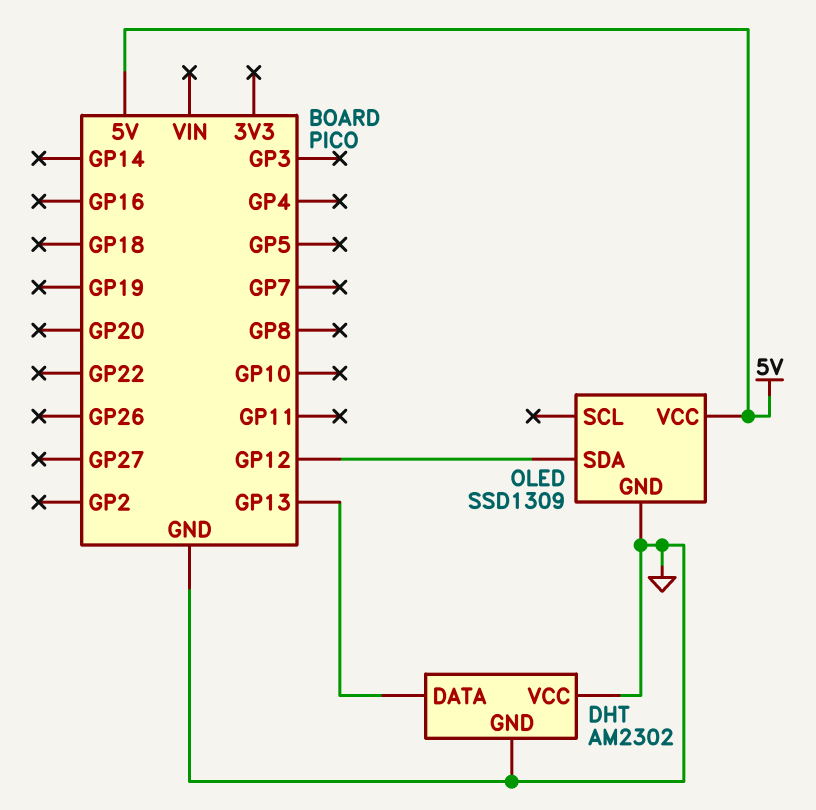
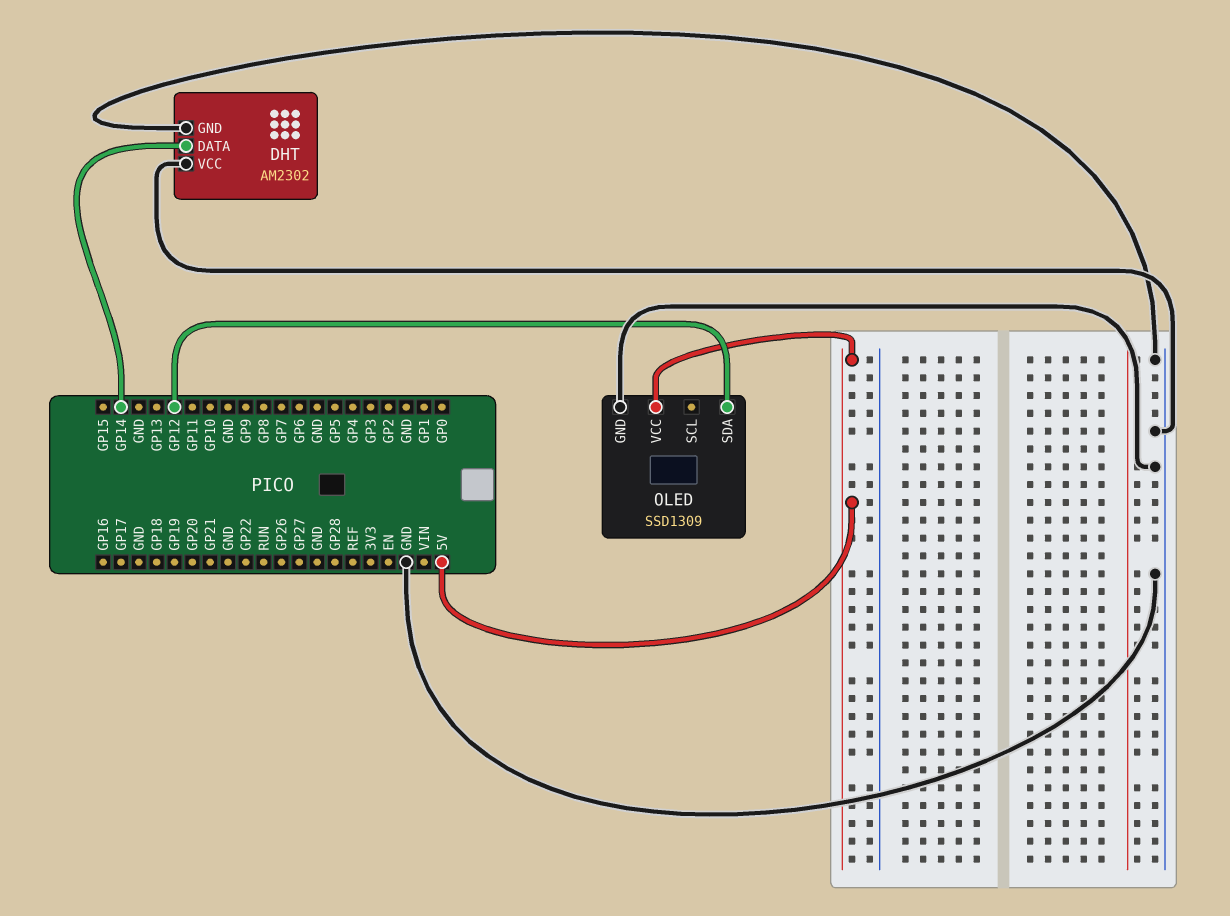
DHT pin DATA: GP13 -> GP14

